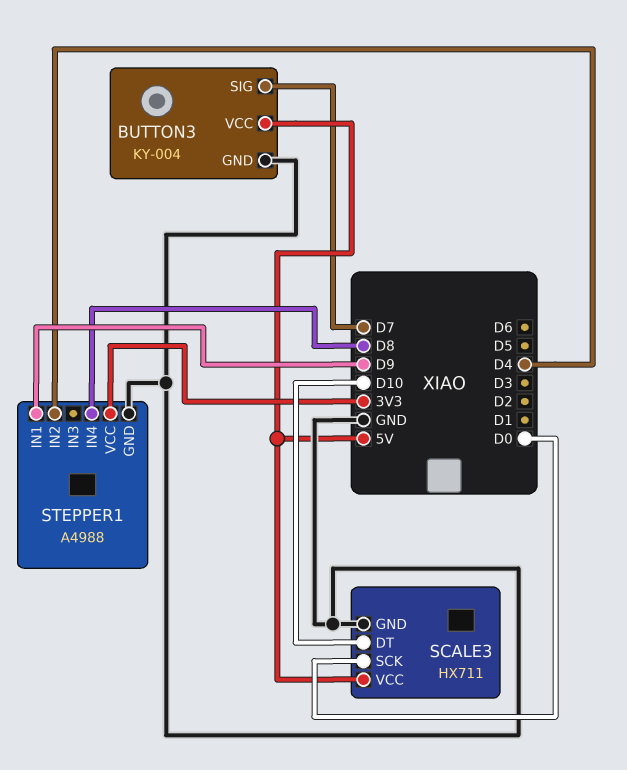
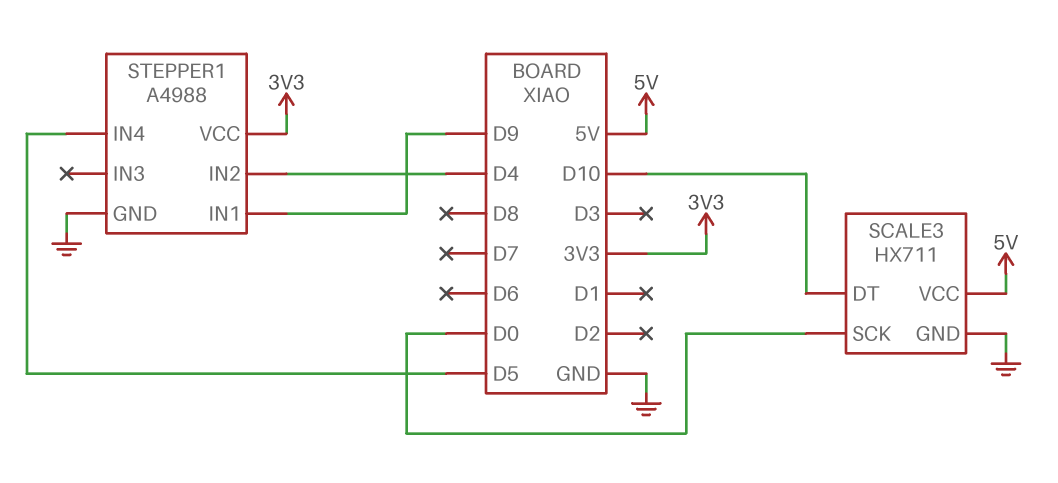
BUTTON3: KY-004 -> none
BUTTON3 pin GND: GND -> none
BUTTON3 pin SIG: D7 -> none
BUTTON3 pin VCC: 5V -> none
STEPPER1 pin IN4: D8 -> D5

